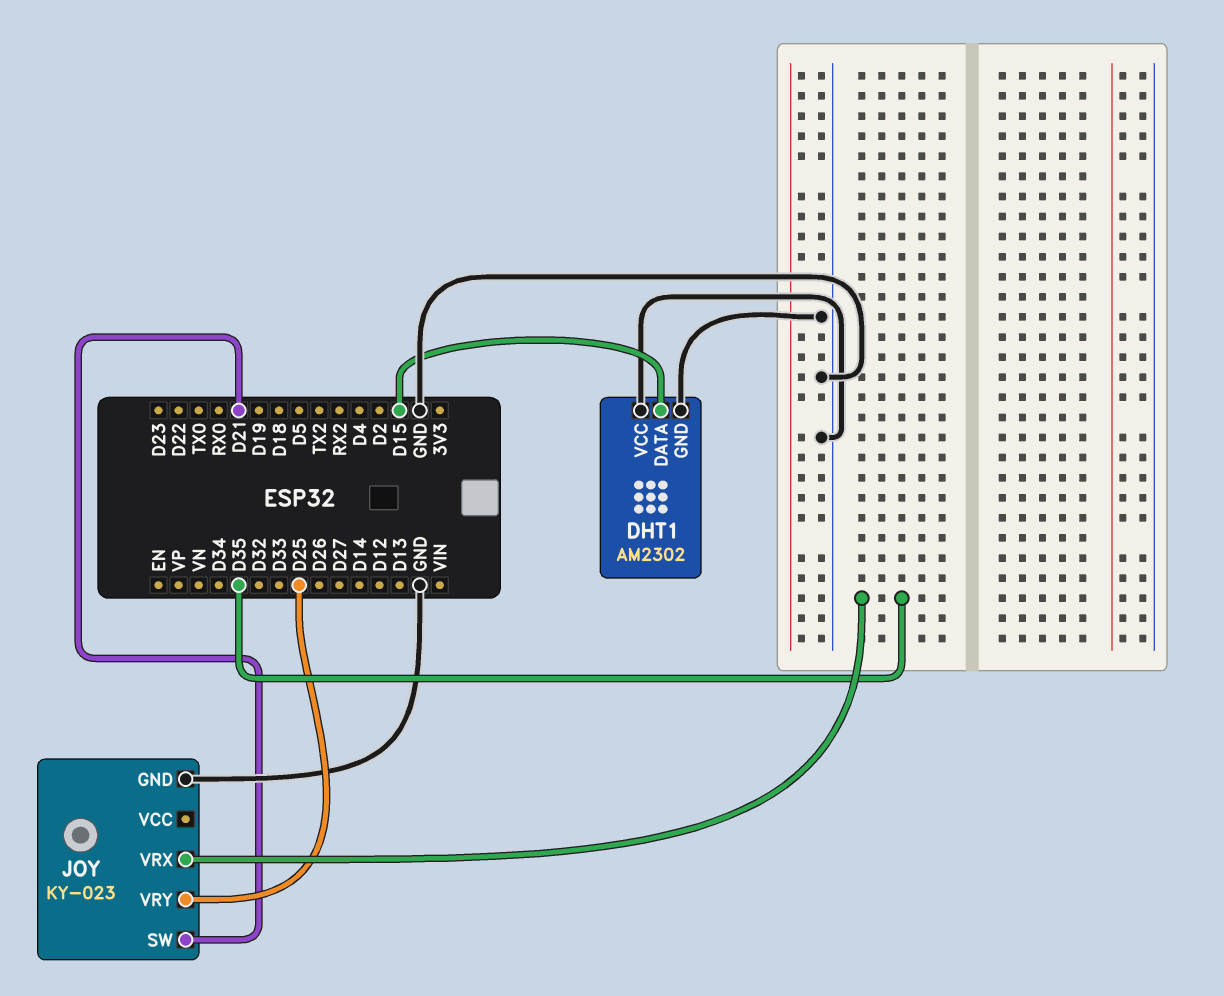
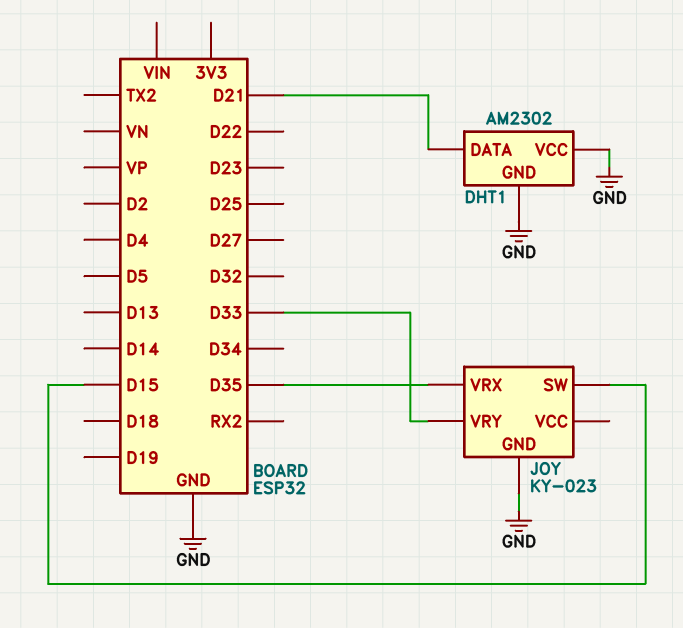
DHT1 pin DATA: D15 -> D21
JOY pin SW: D21 -> D15
JOY pin VRY: D25 -> D33

